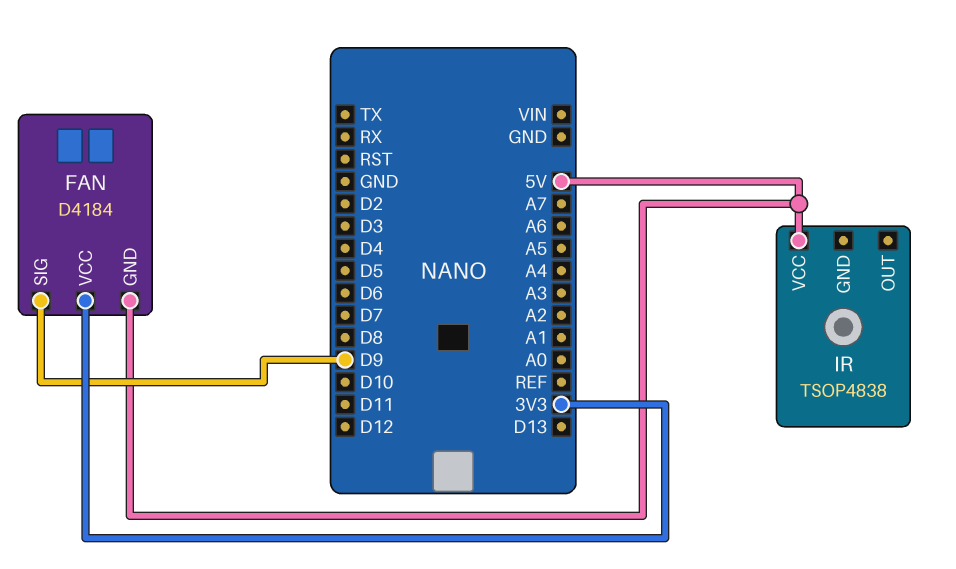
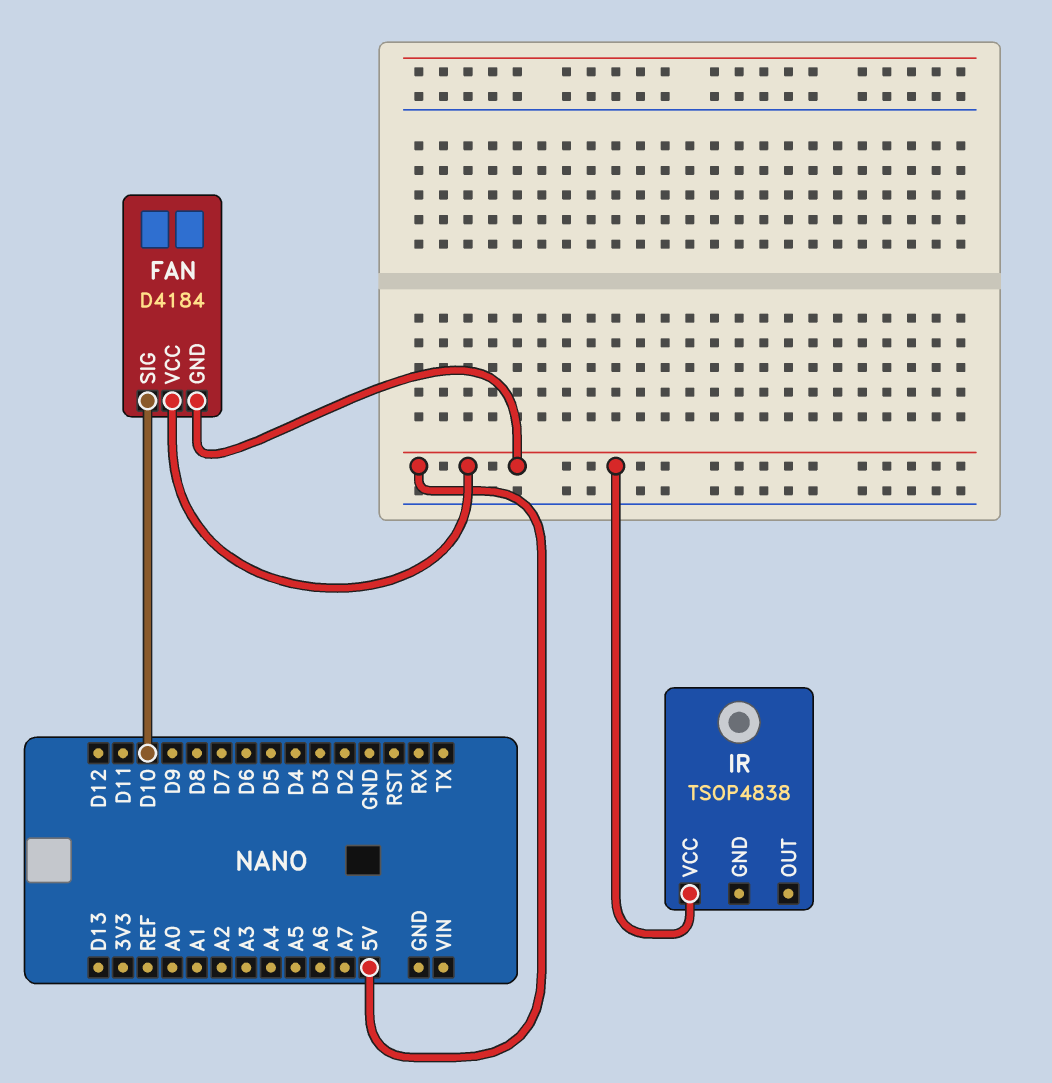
FAN pin SIG: D9 -> D10
FAN pin VCC: 3V3 -> 5V

